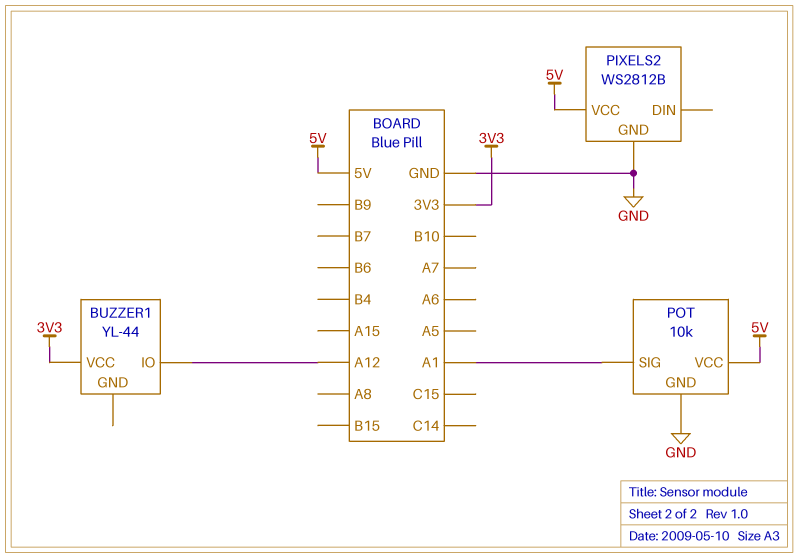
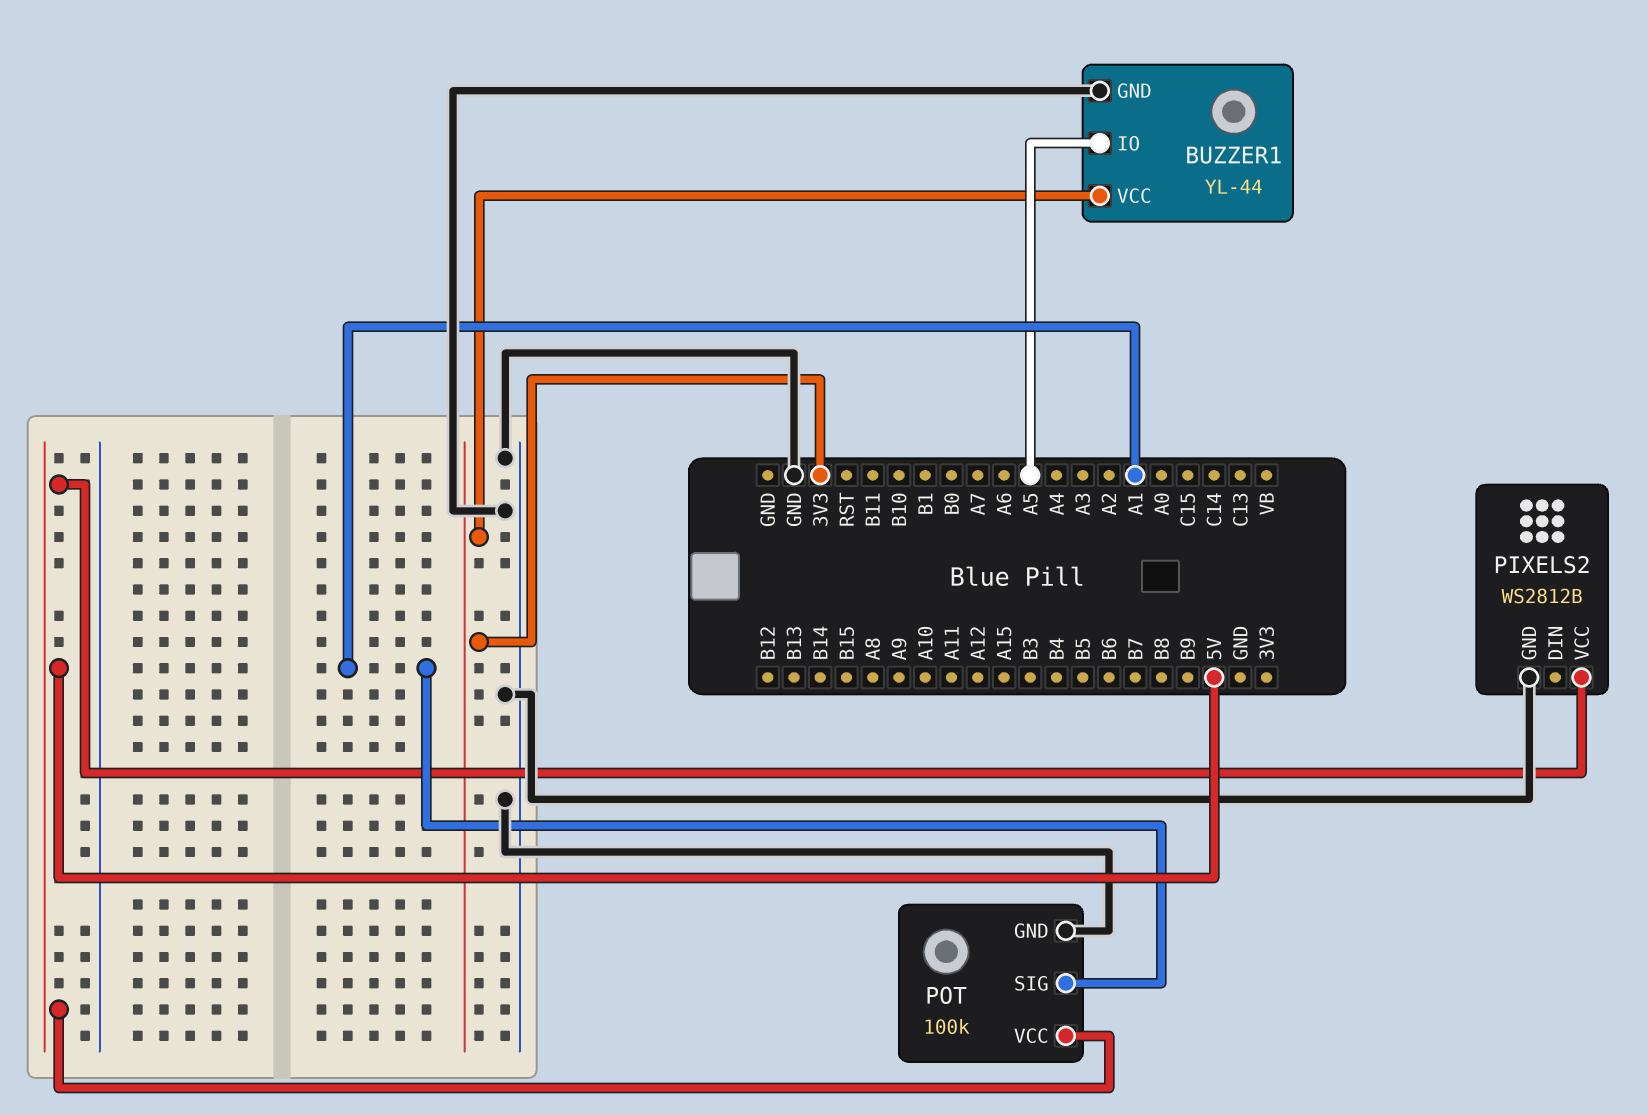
BUZZER1 pin GND: none -> GND
BUZZER1 pin IO: A12 -> A5
POT: 10k -> 100k

